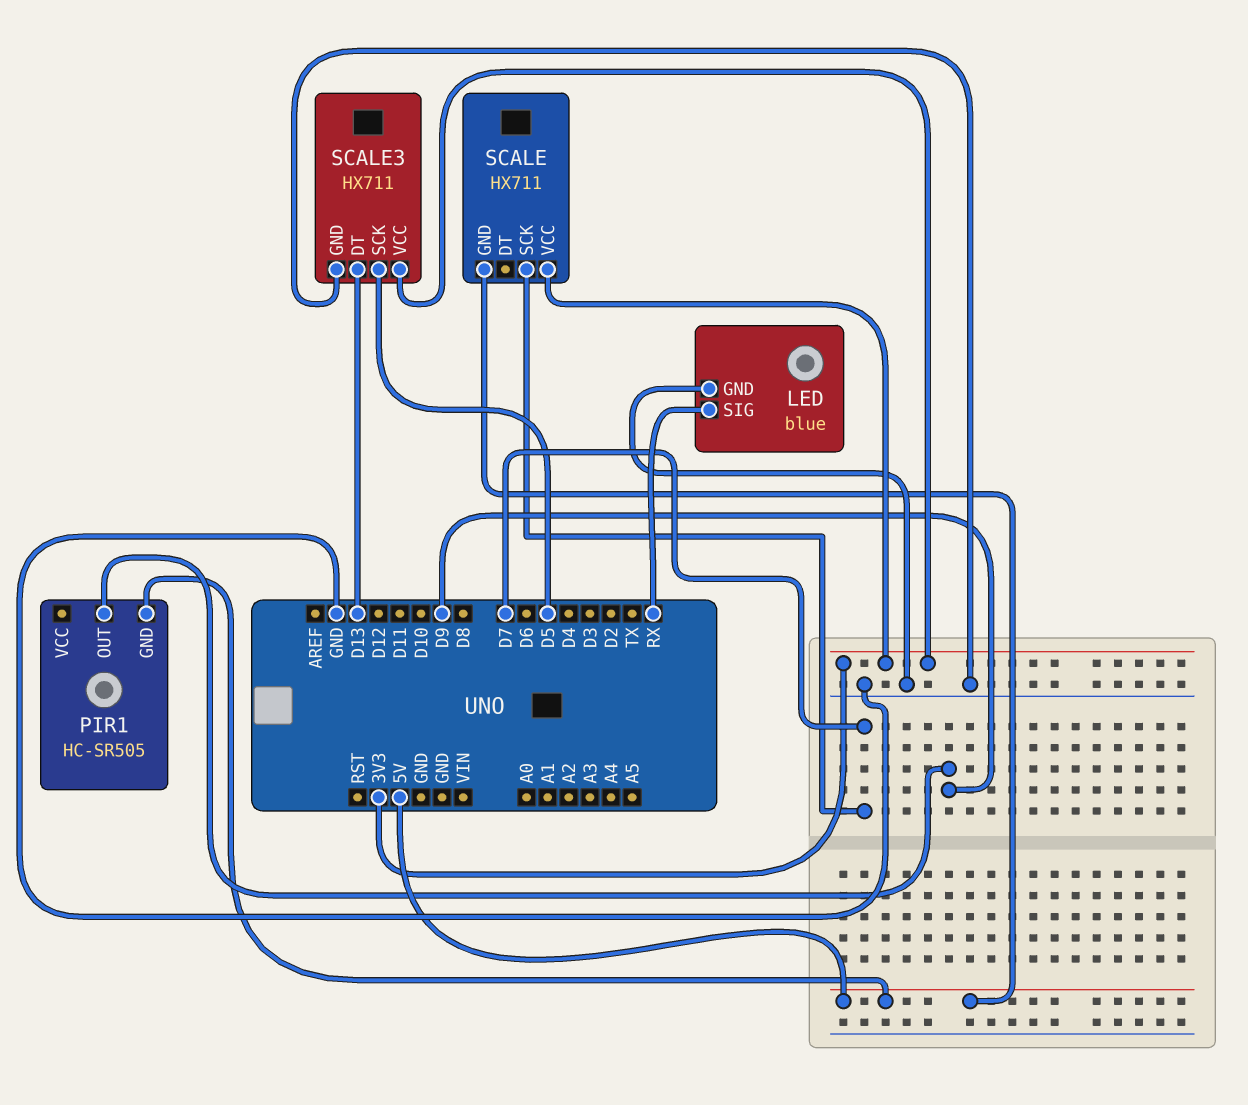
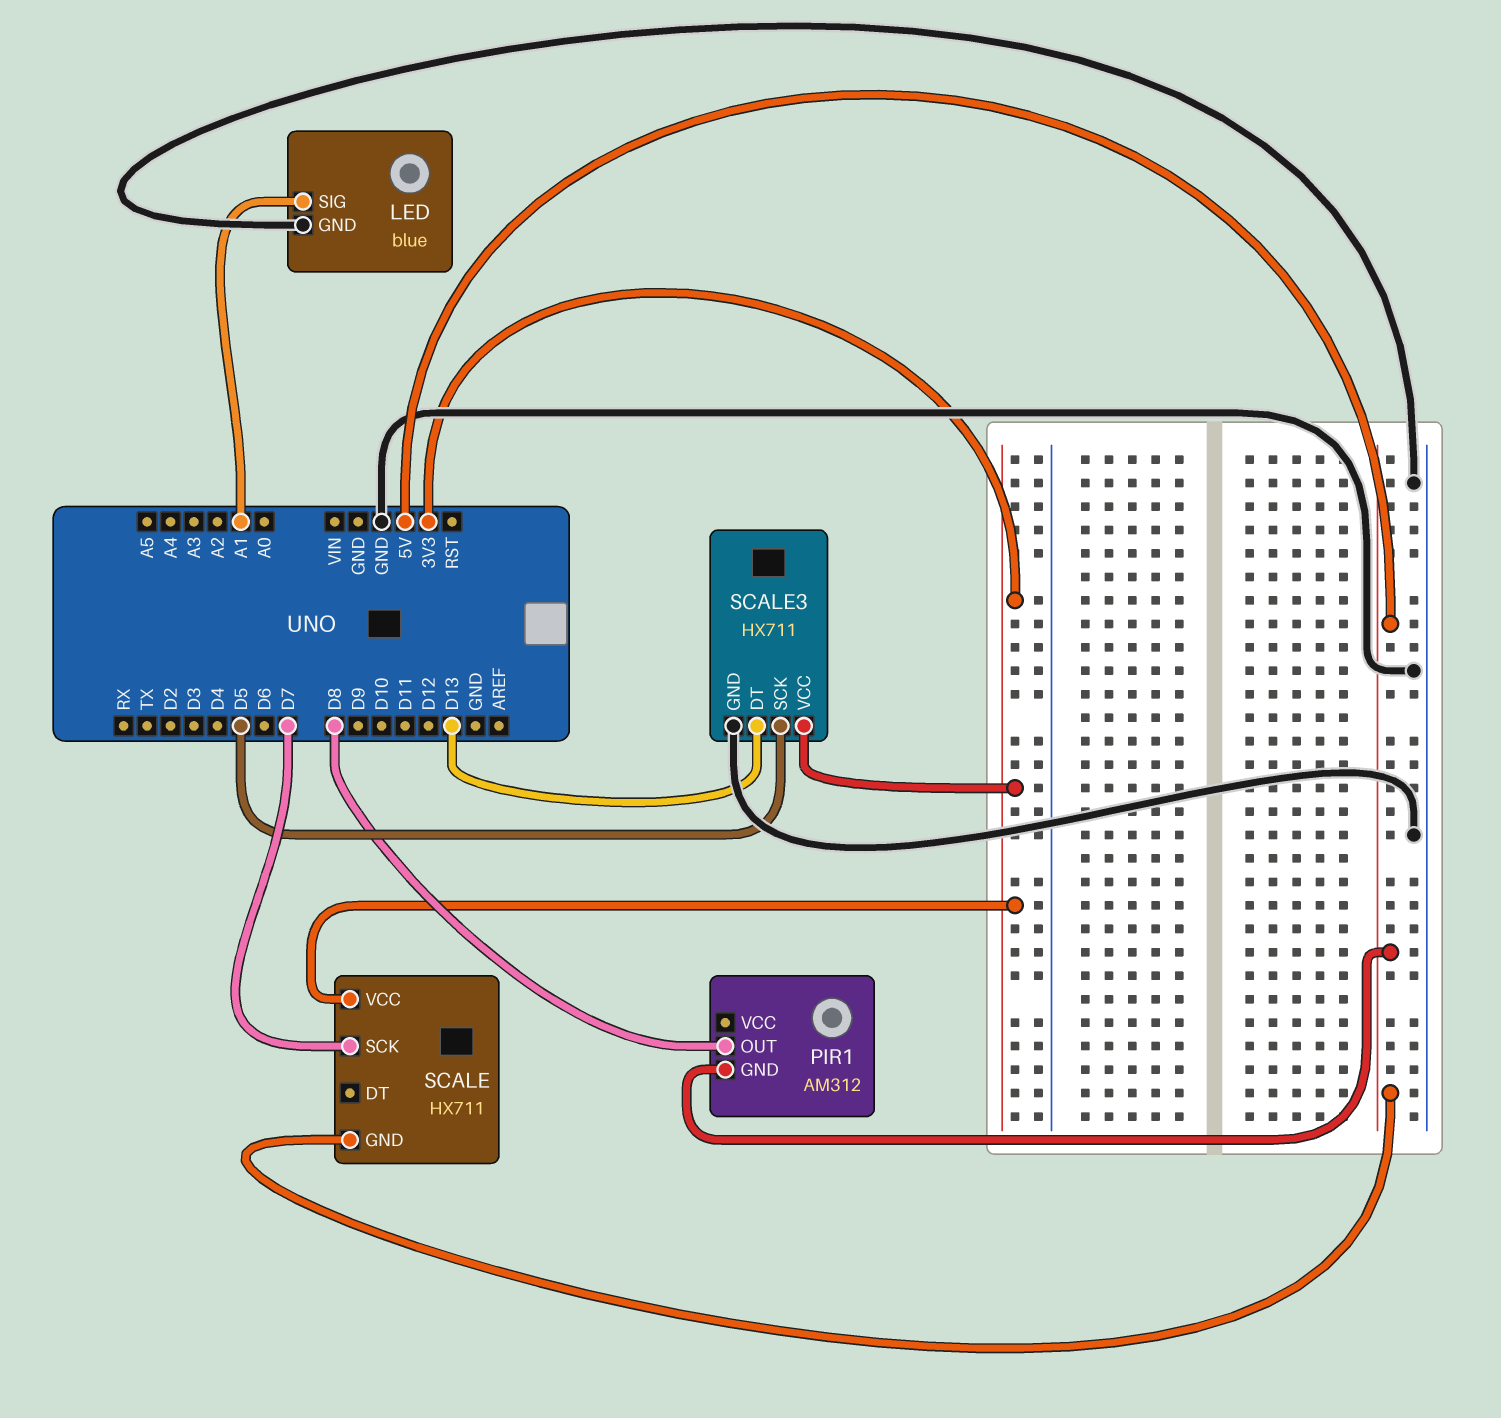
LED pin SIG: RX -> A1
PIR1: HC-SR505 -> AM312
PIR1 pin OUT: D9 -> D8

